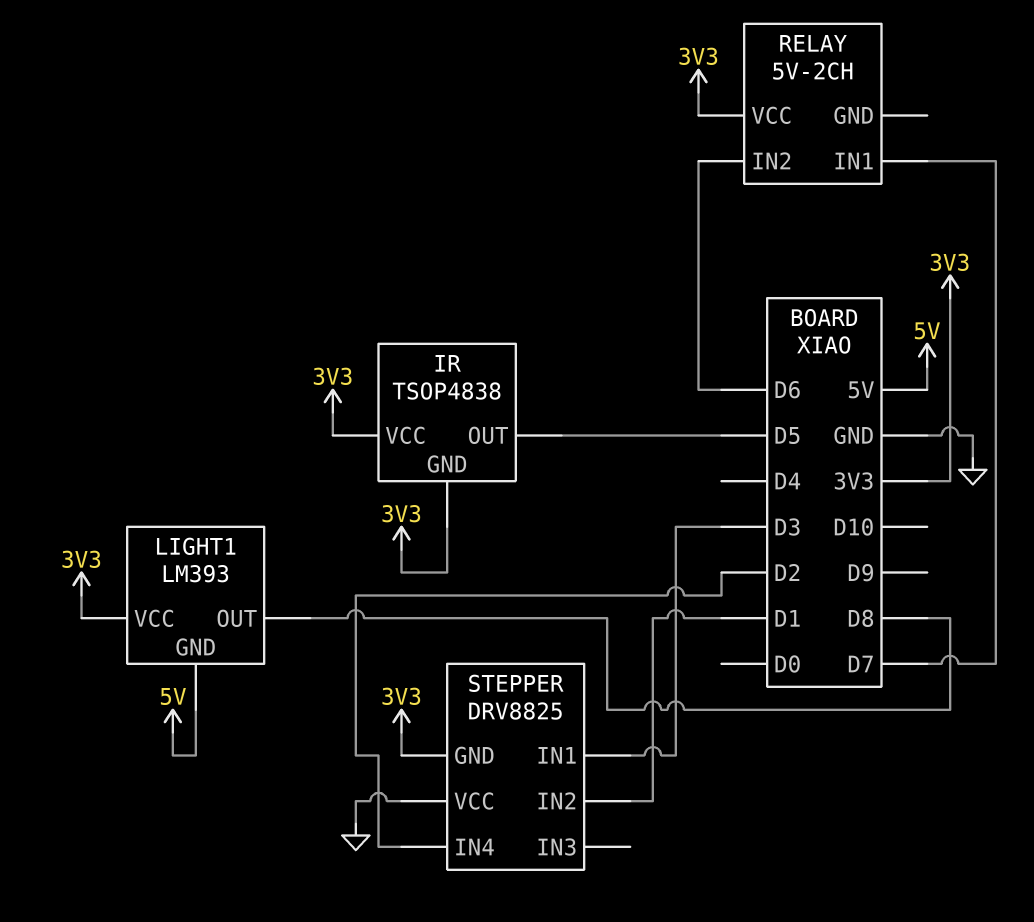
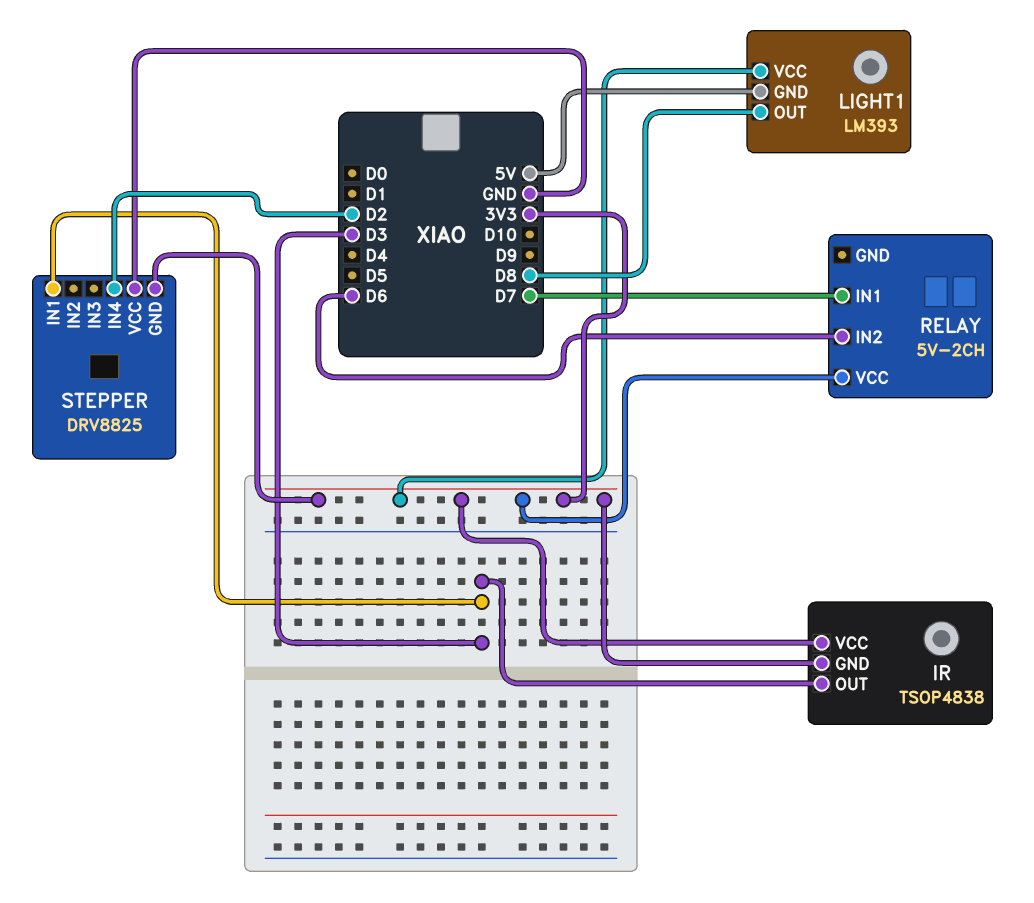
IR pin OUT: D5 -> D3
STEPPER pin IN2: D1 -> none

